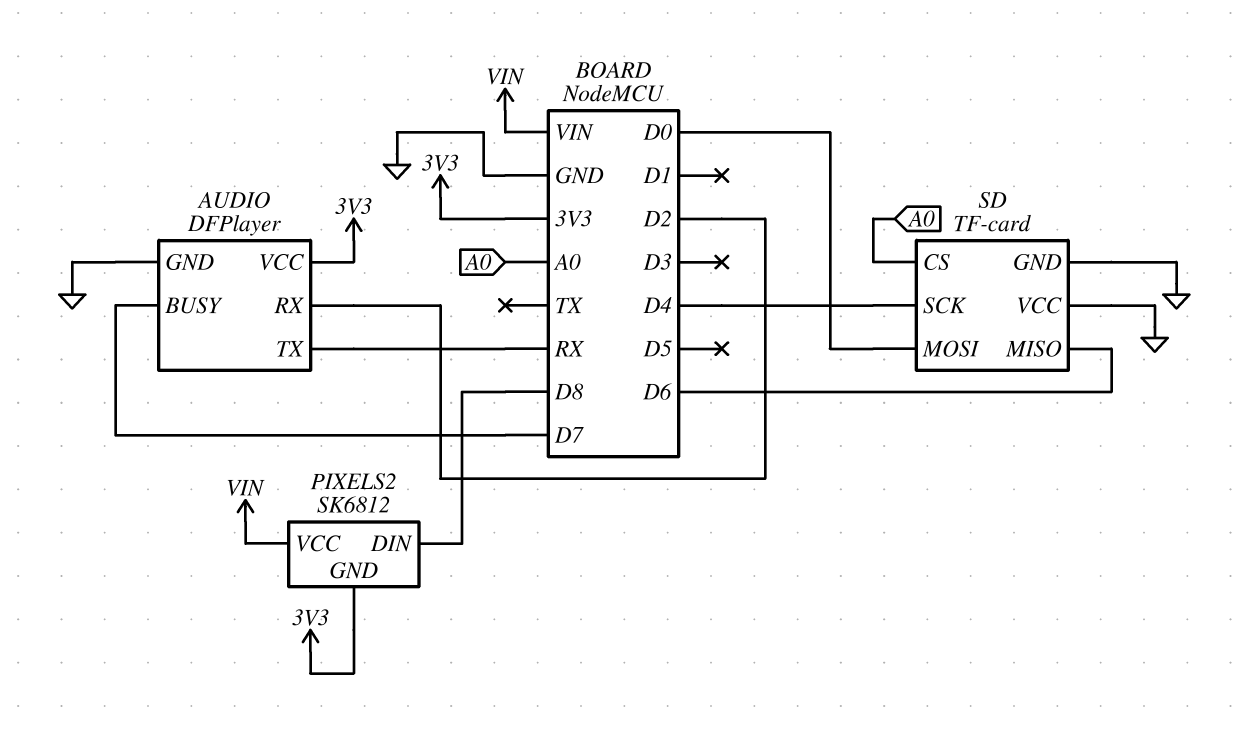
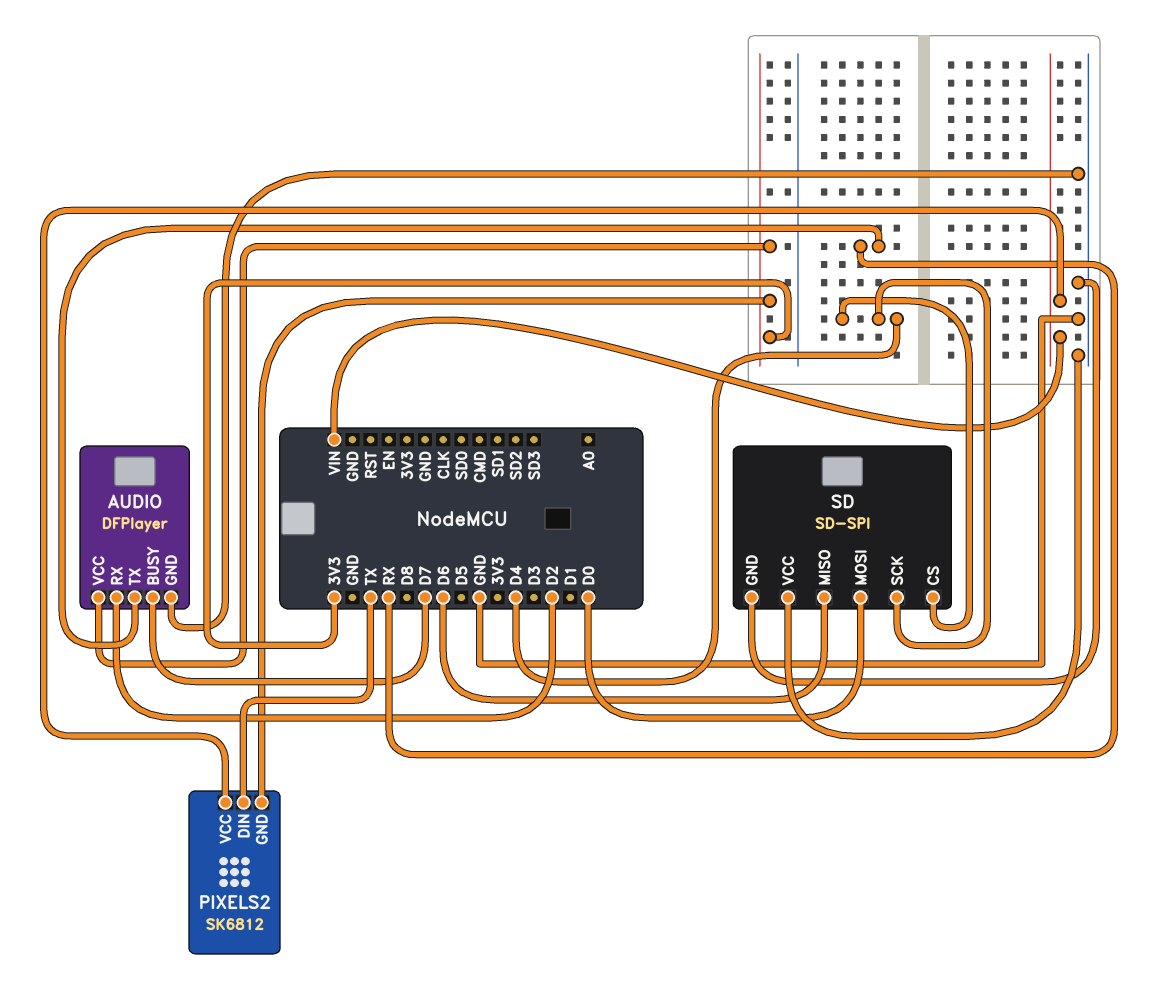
PIXELS2 pin DIN: D8 -> TX
SD: TF-card -> SD-SPI
SD pin CS: A0 -> D4

